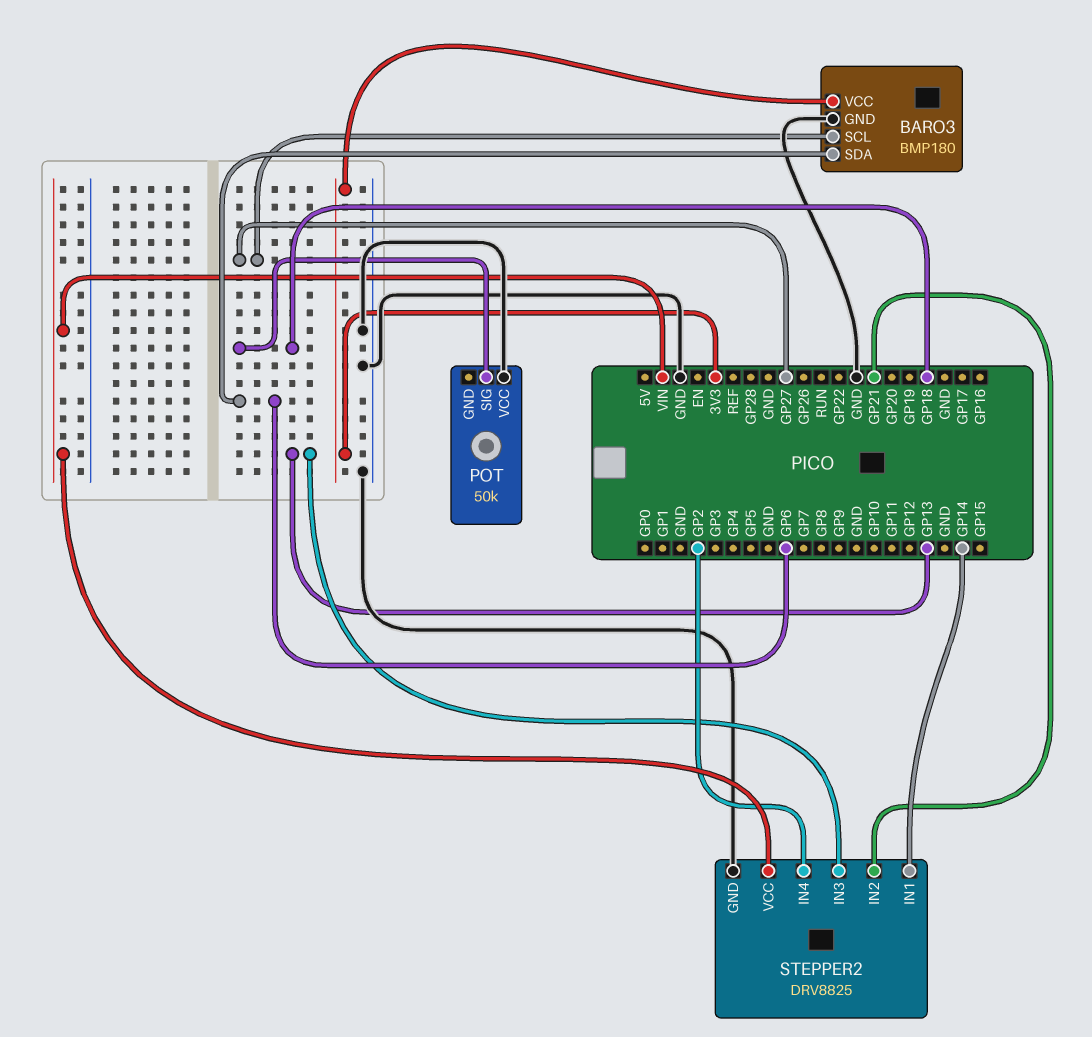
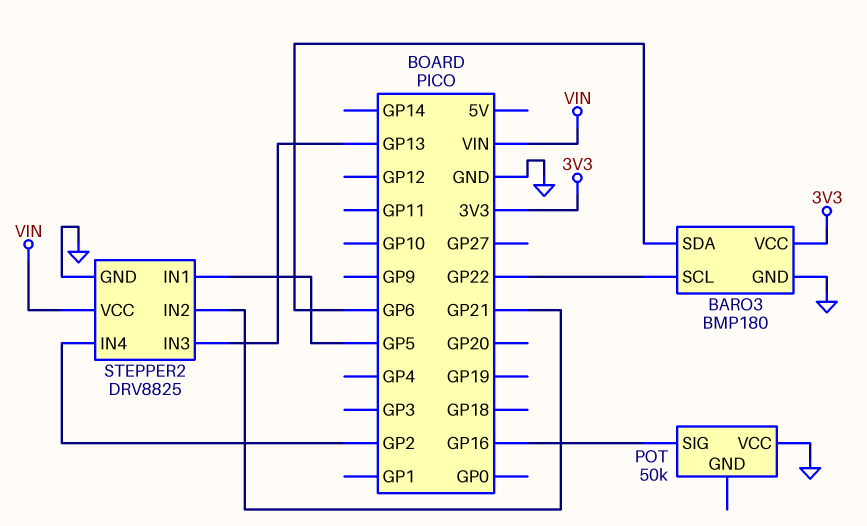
BARO3 pin SCL: GP27 -> GP22
POT pin SIG: GP18 -> GP16
STEPPER2 pin IN1: GP14 -> GP5

